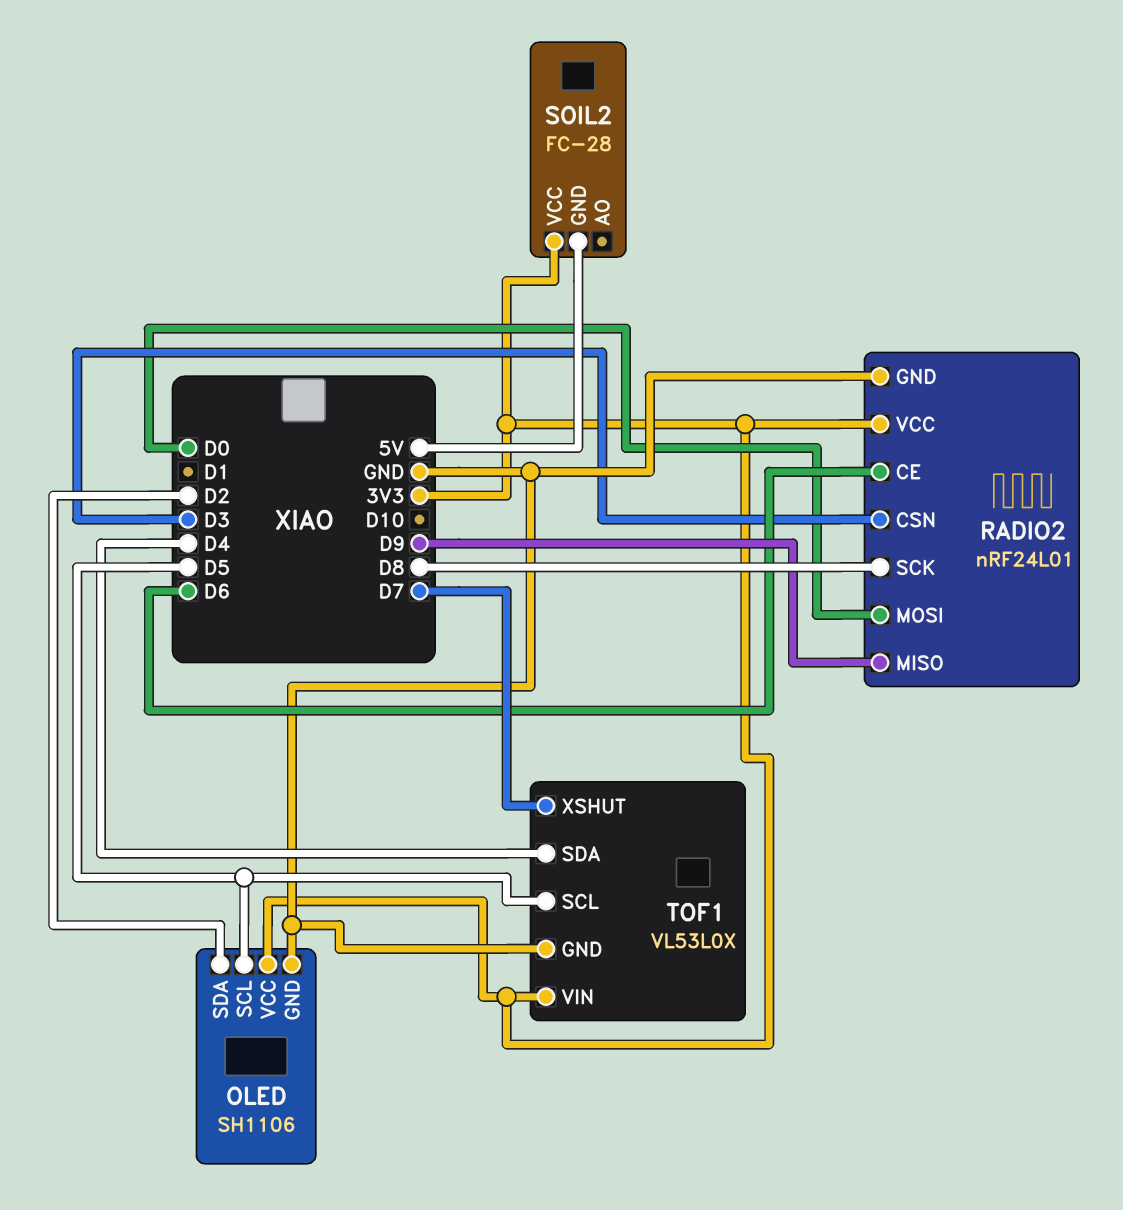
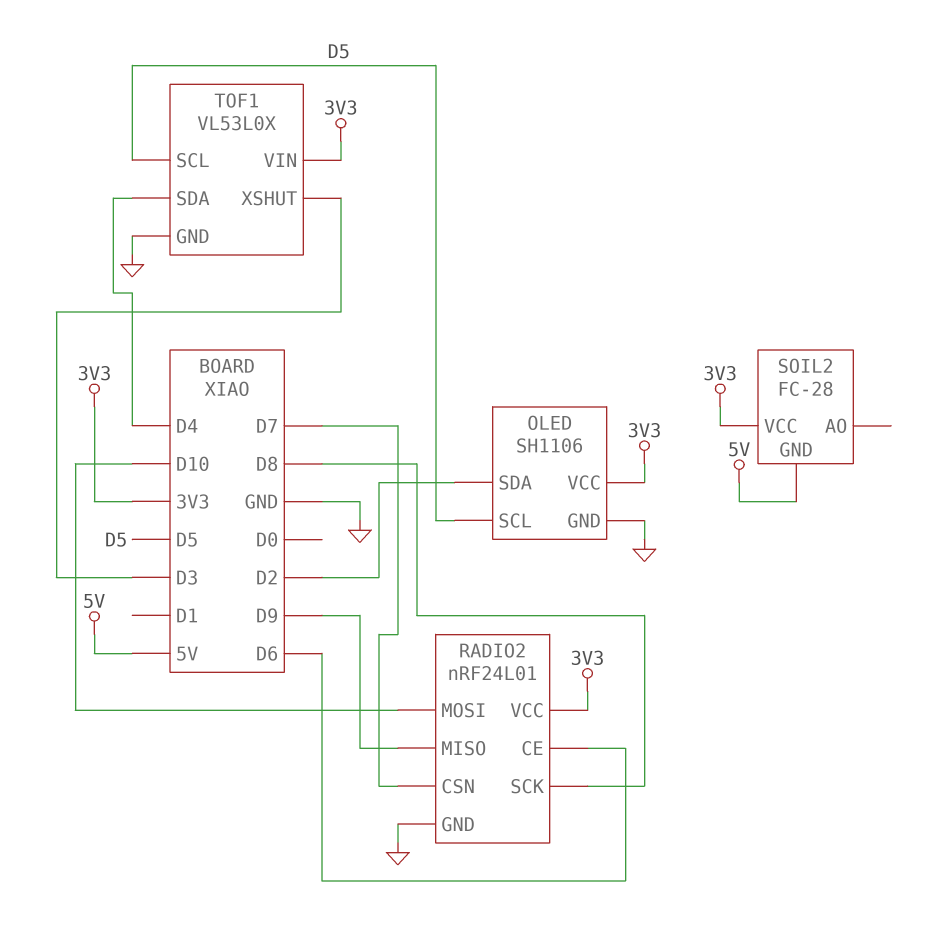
RADIO2 pin CSN: D3 -> D7
RADIO2 pin MOSI: D0 -> D10
TOF1 pin XSHUT: D7 -> D3

